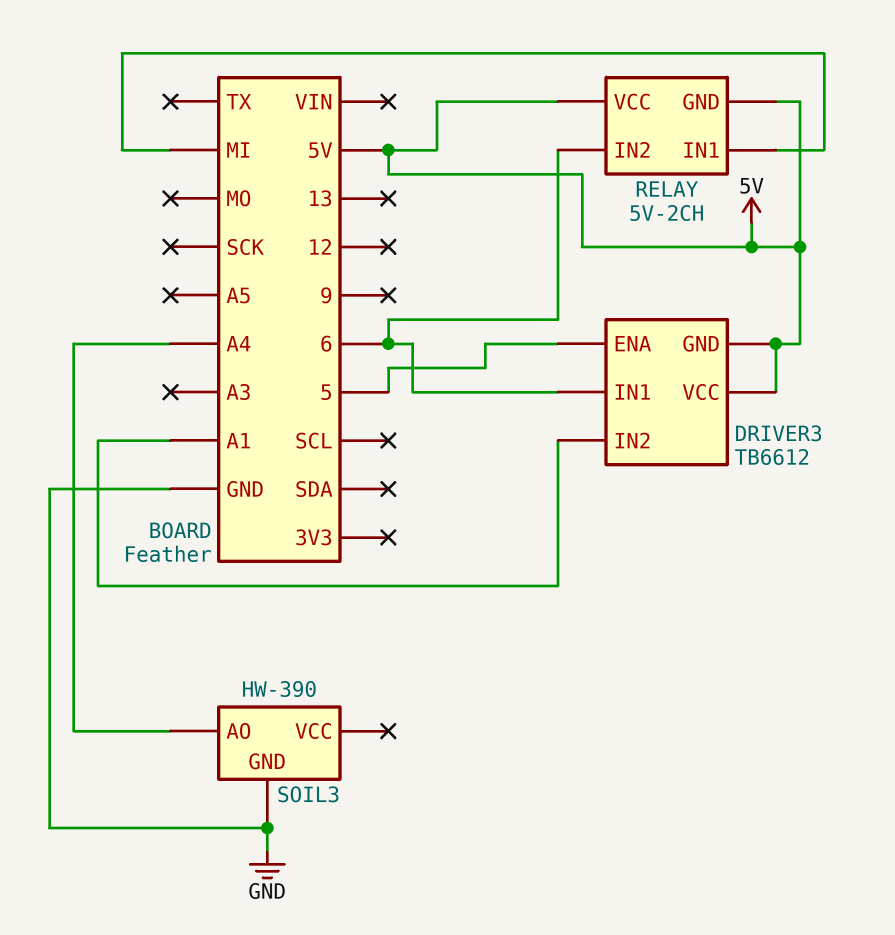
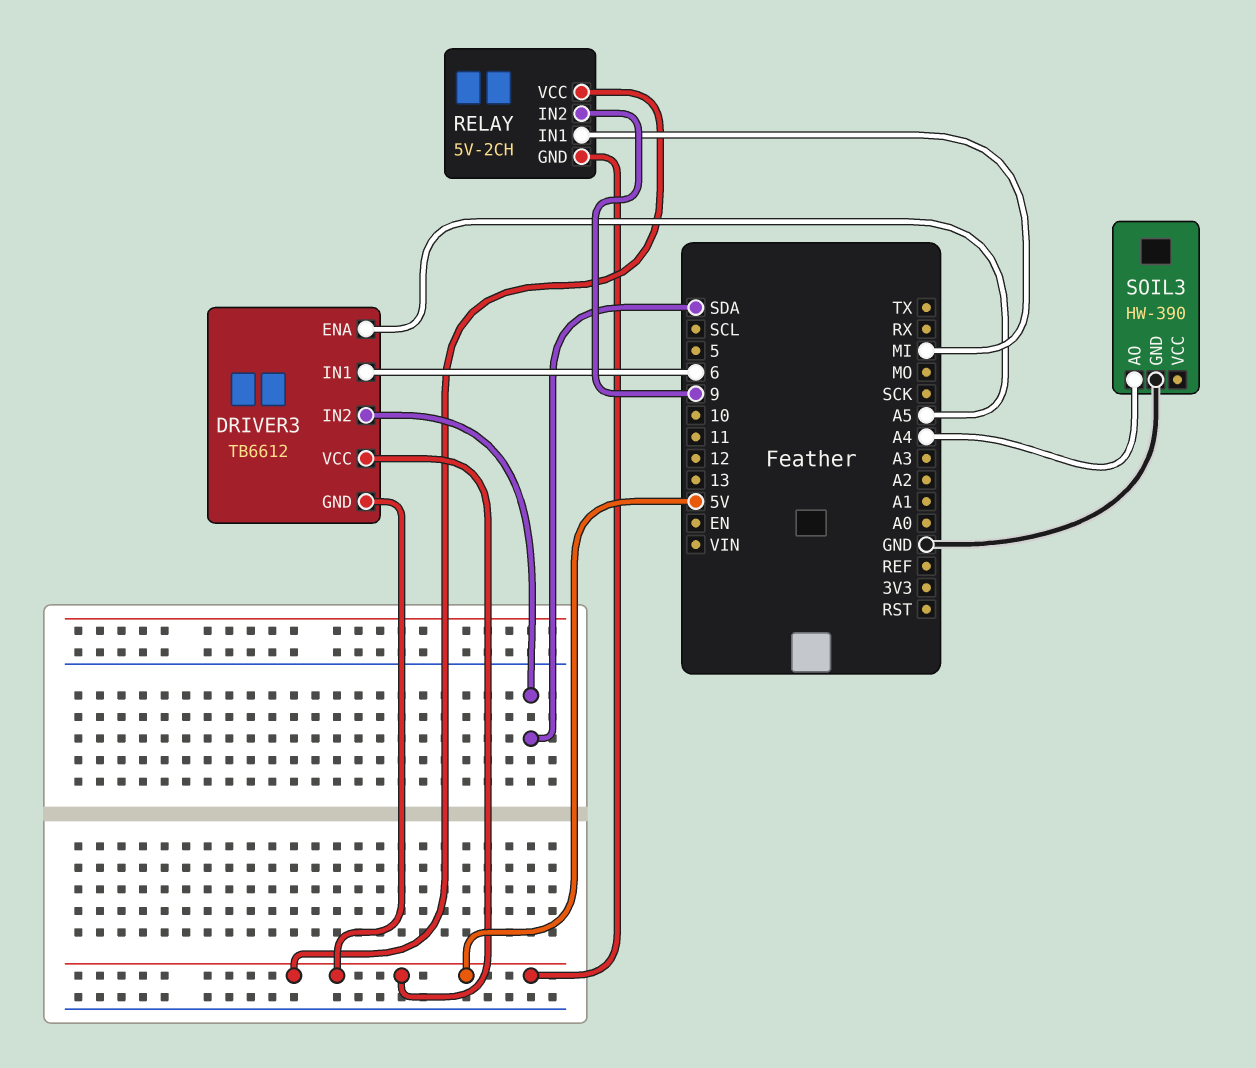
DRIVER3 pin ENA: 5 -> A5
DRIVER3 pin IN2: A1 -> SDA
RELAY pin IN2: 6 -> 9

